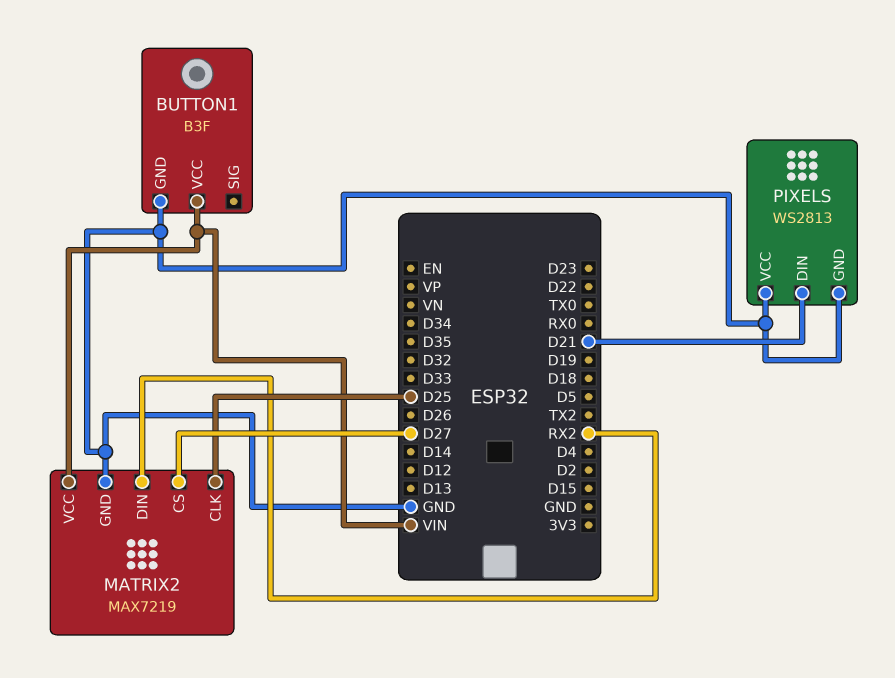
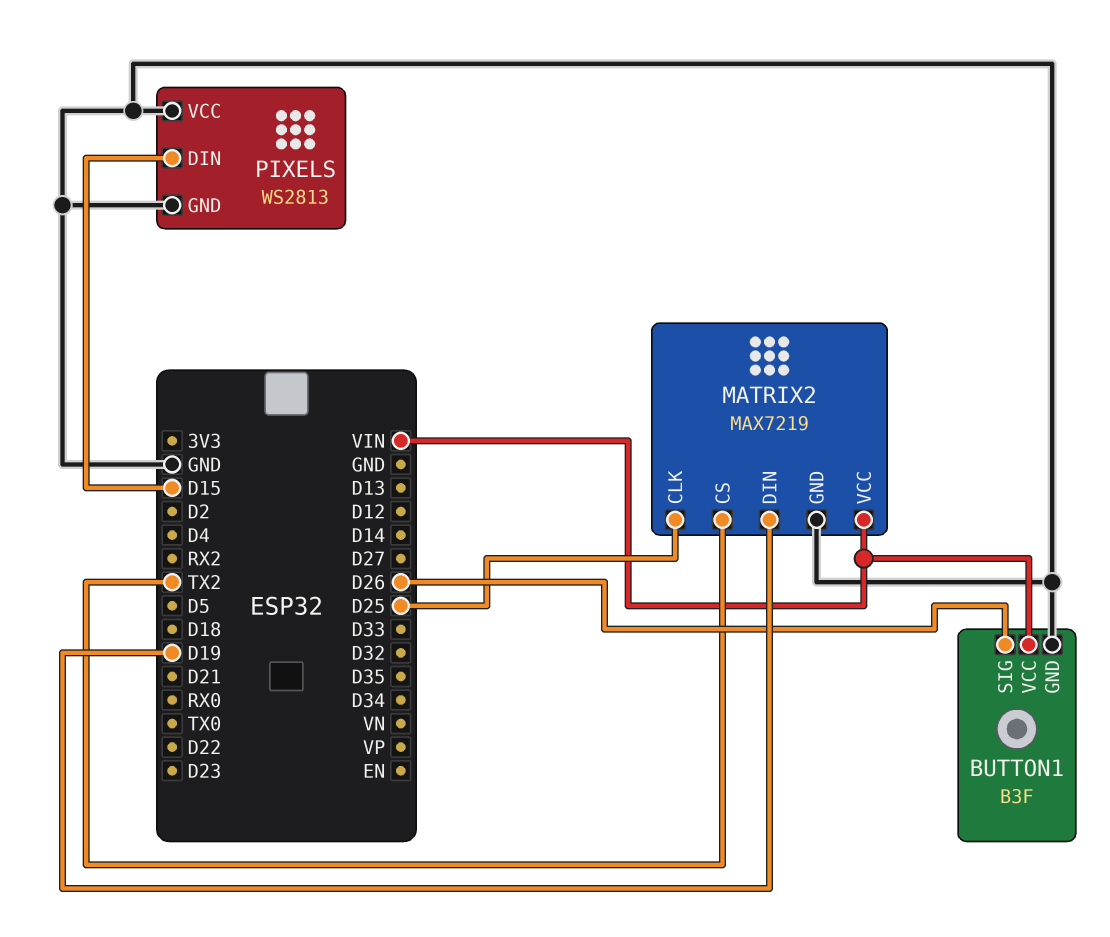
BUTTON1 pin SIG: none -> D26
MATRIX2 pin CS: D27 -> TX2
MATRIX2 pin DIN: RX2 -> D19
PIXELS pin DIN: D21 -> D15

